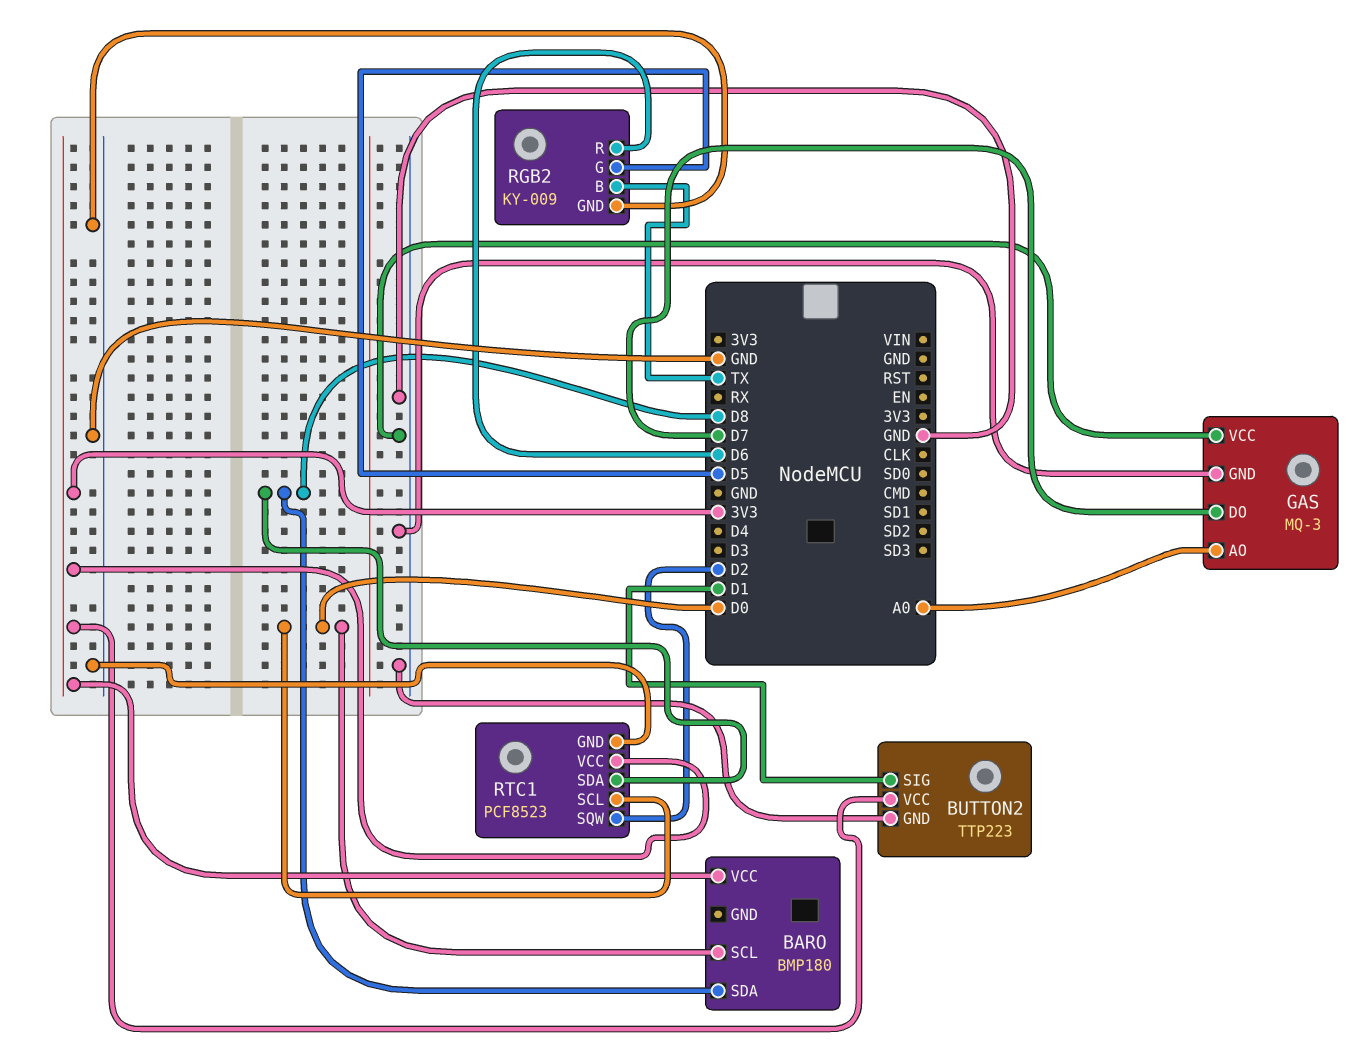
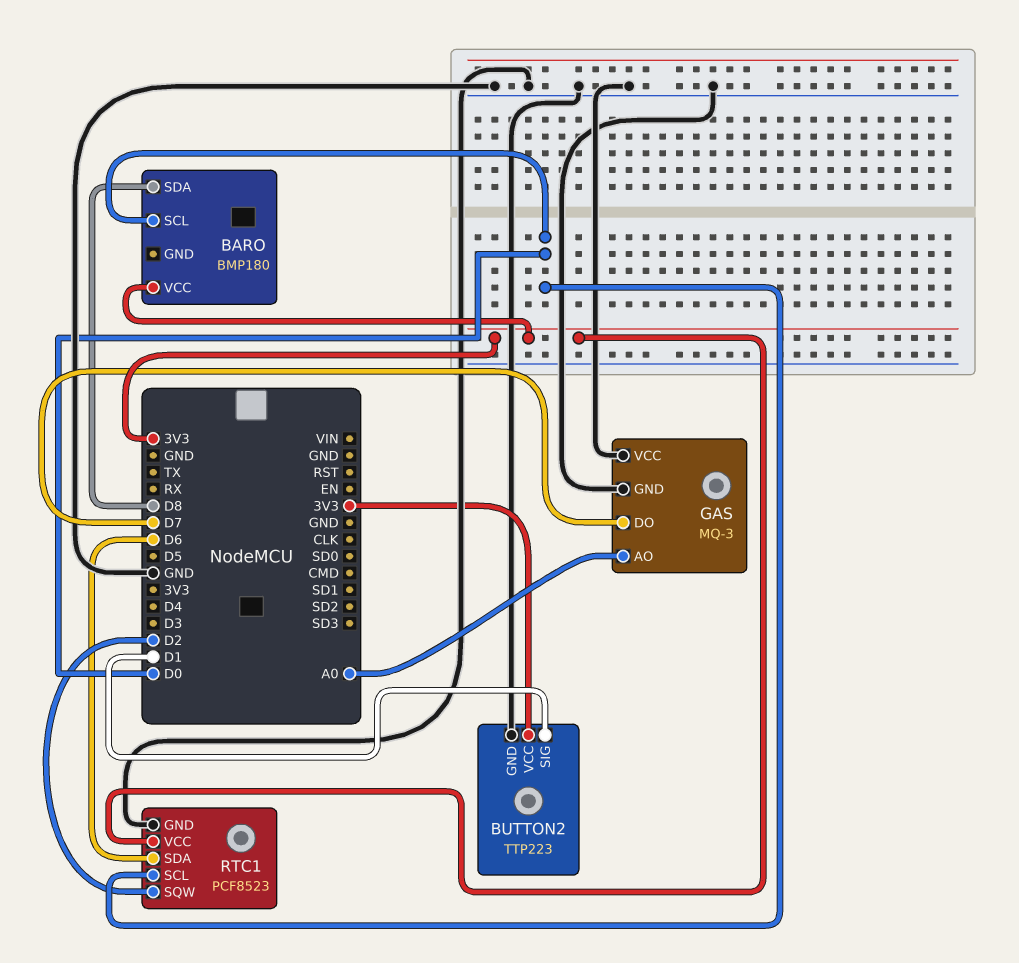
RGB2: KY-009 -> none
RGB2 pin B: TX -> none
RGB2 pin G: D5 -> none
RGB2 pin GND: GND -> none
RGB2 pin R: D6 -> none
RTC1 pin SDA: D8 -> D6

